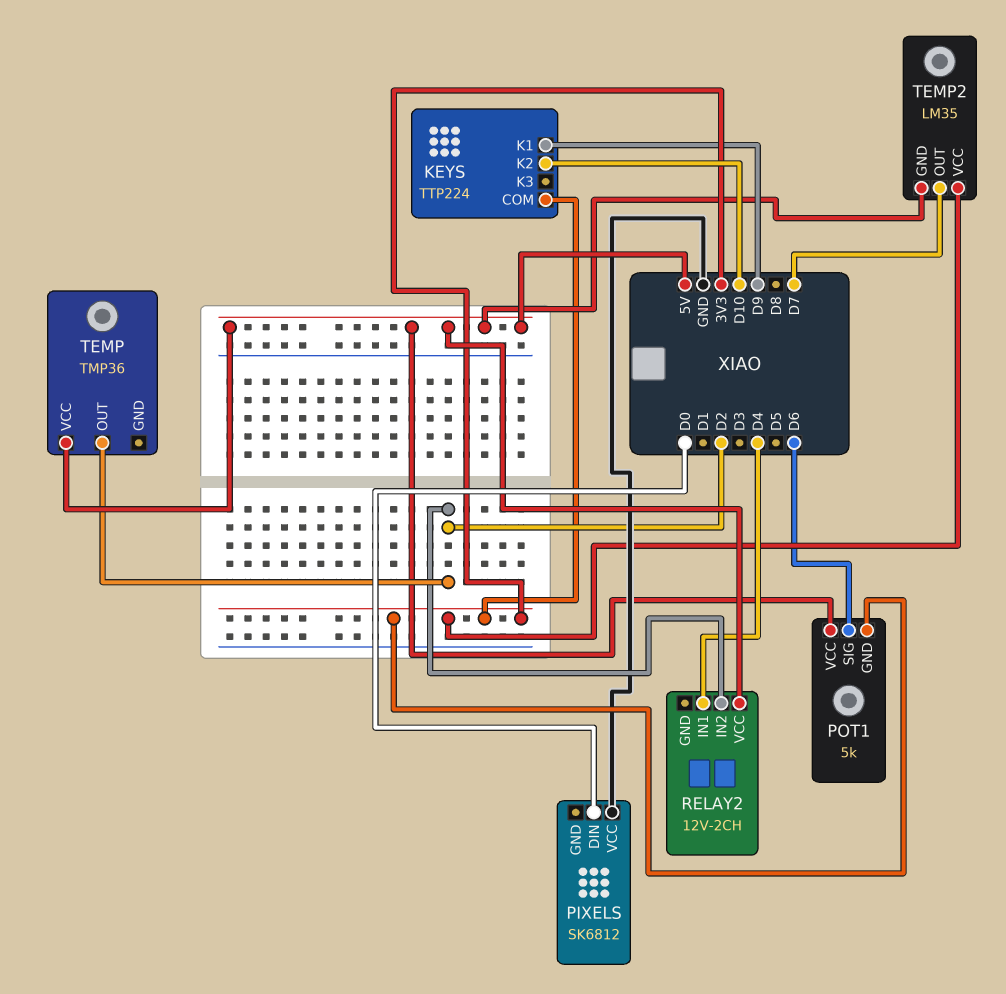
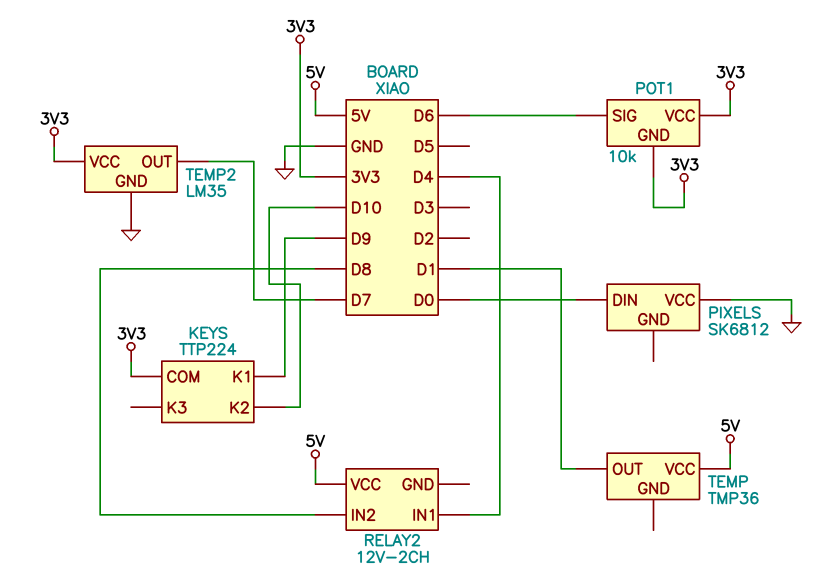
POT1: 5k -> 10k
POT1 pin VCC: 5V -> 3V3
RELAY2 pin IN2: D2 -> D8
TEMP pin OUT: D2 -> D1
TEMP2 pin GND: 5V -> GND

